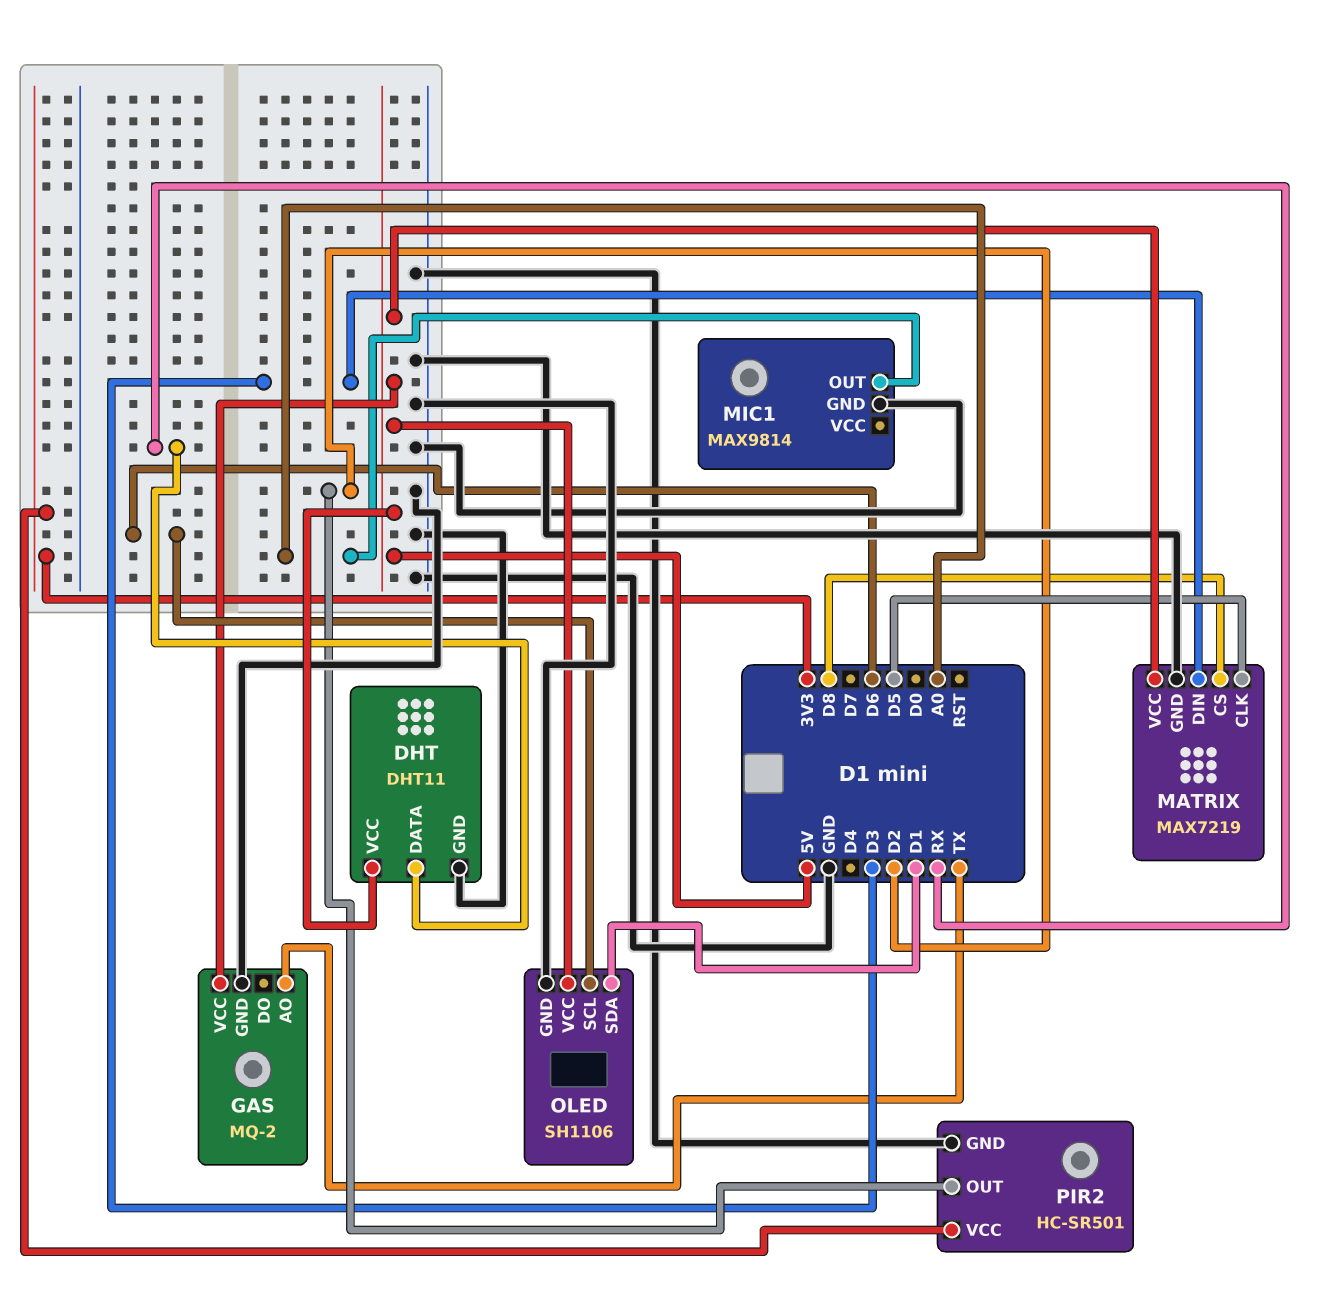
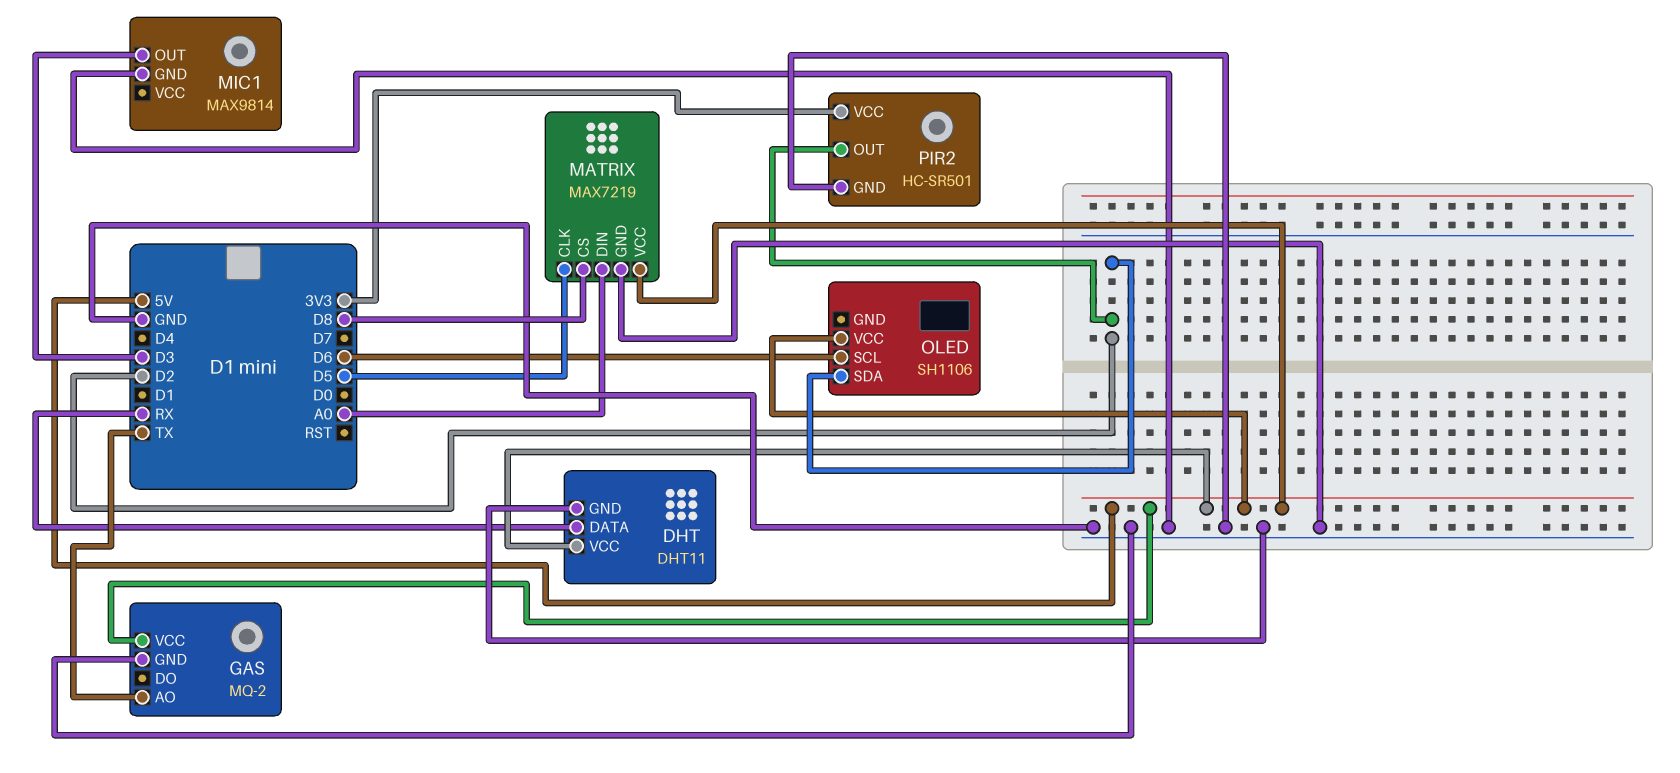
MATRIX pin DIN: D3 -> A0
MIC1 pin OUT: A0 -> D3
OLED pin GND: GND -> none
OLED pin SDA: D1 -> D2

